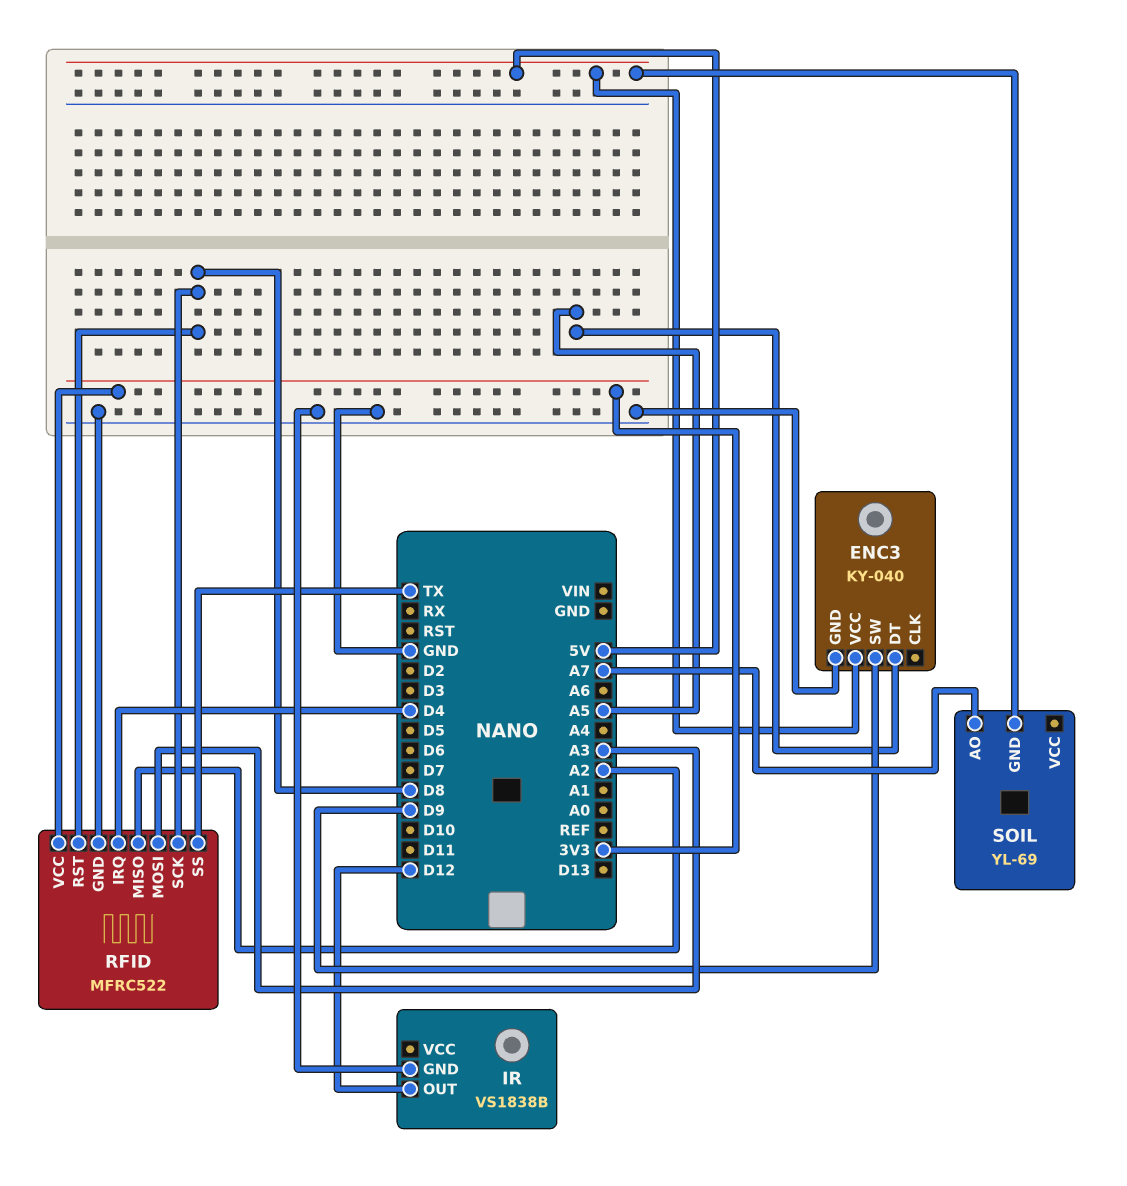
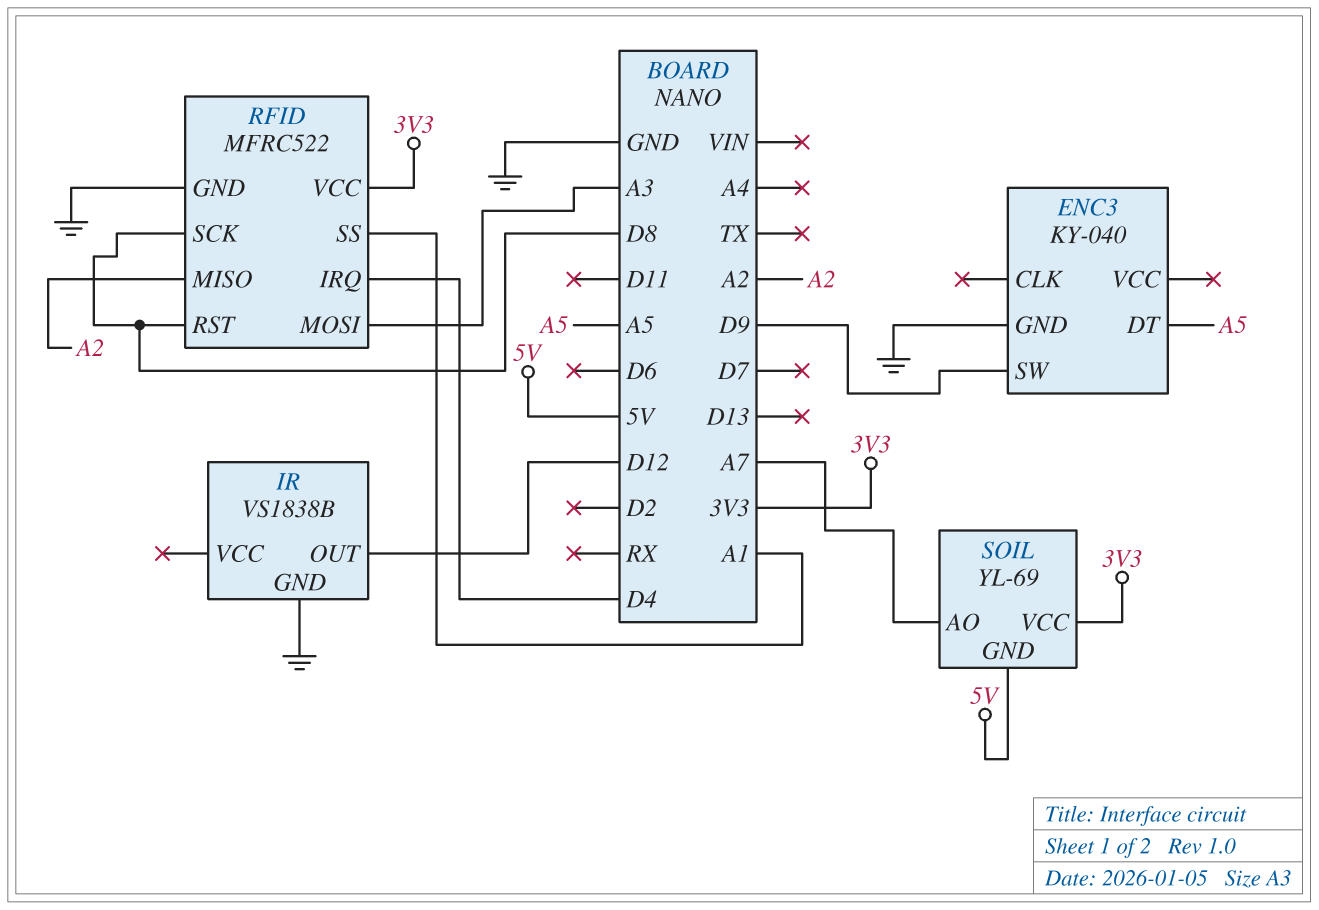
ENC3 pin VCC: 5V -> none
RFID pin SS: TX -> A1
SOIL pin VCC: none -> 3V3

